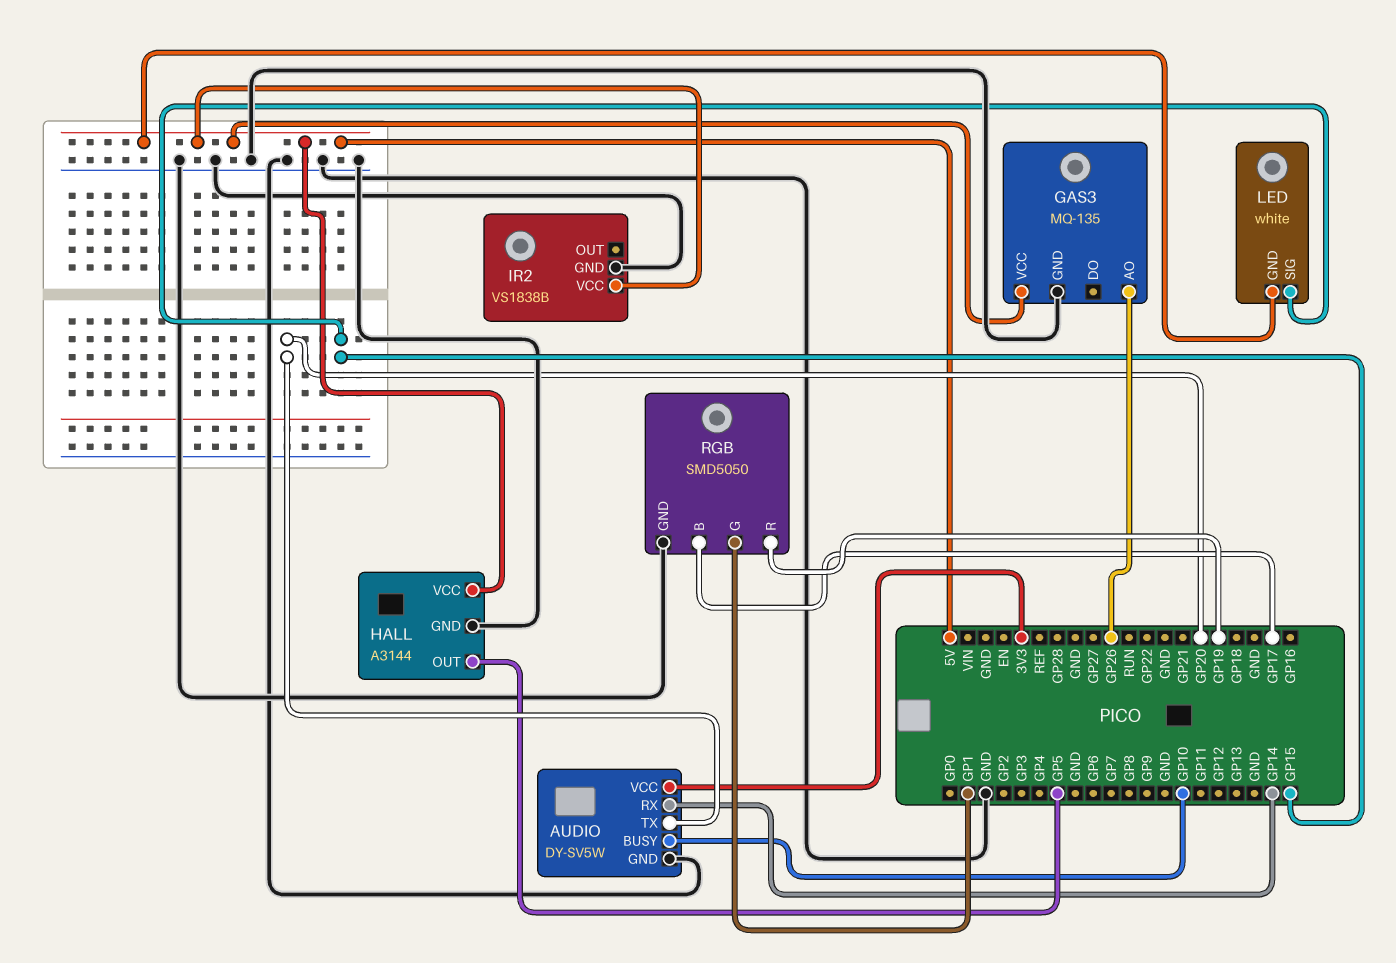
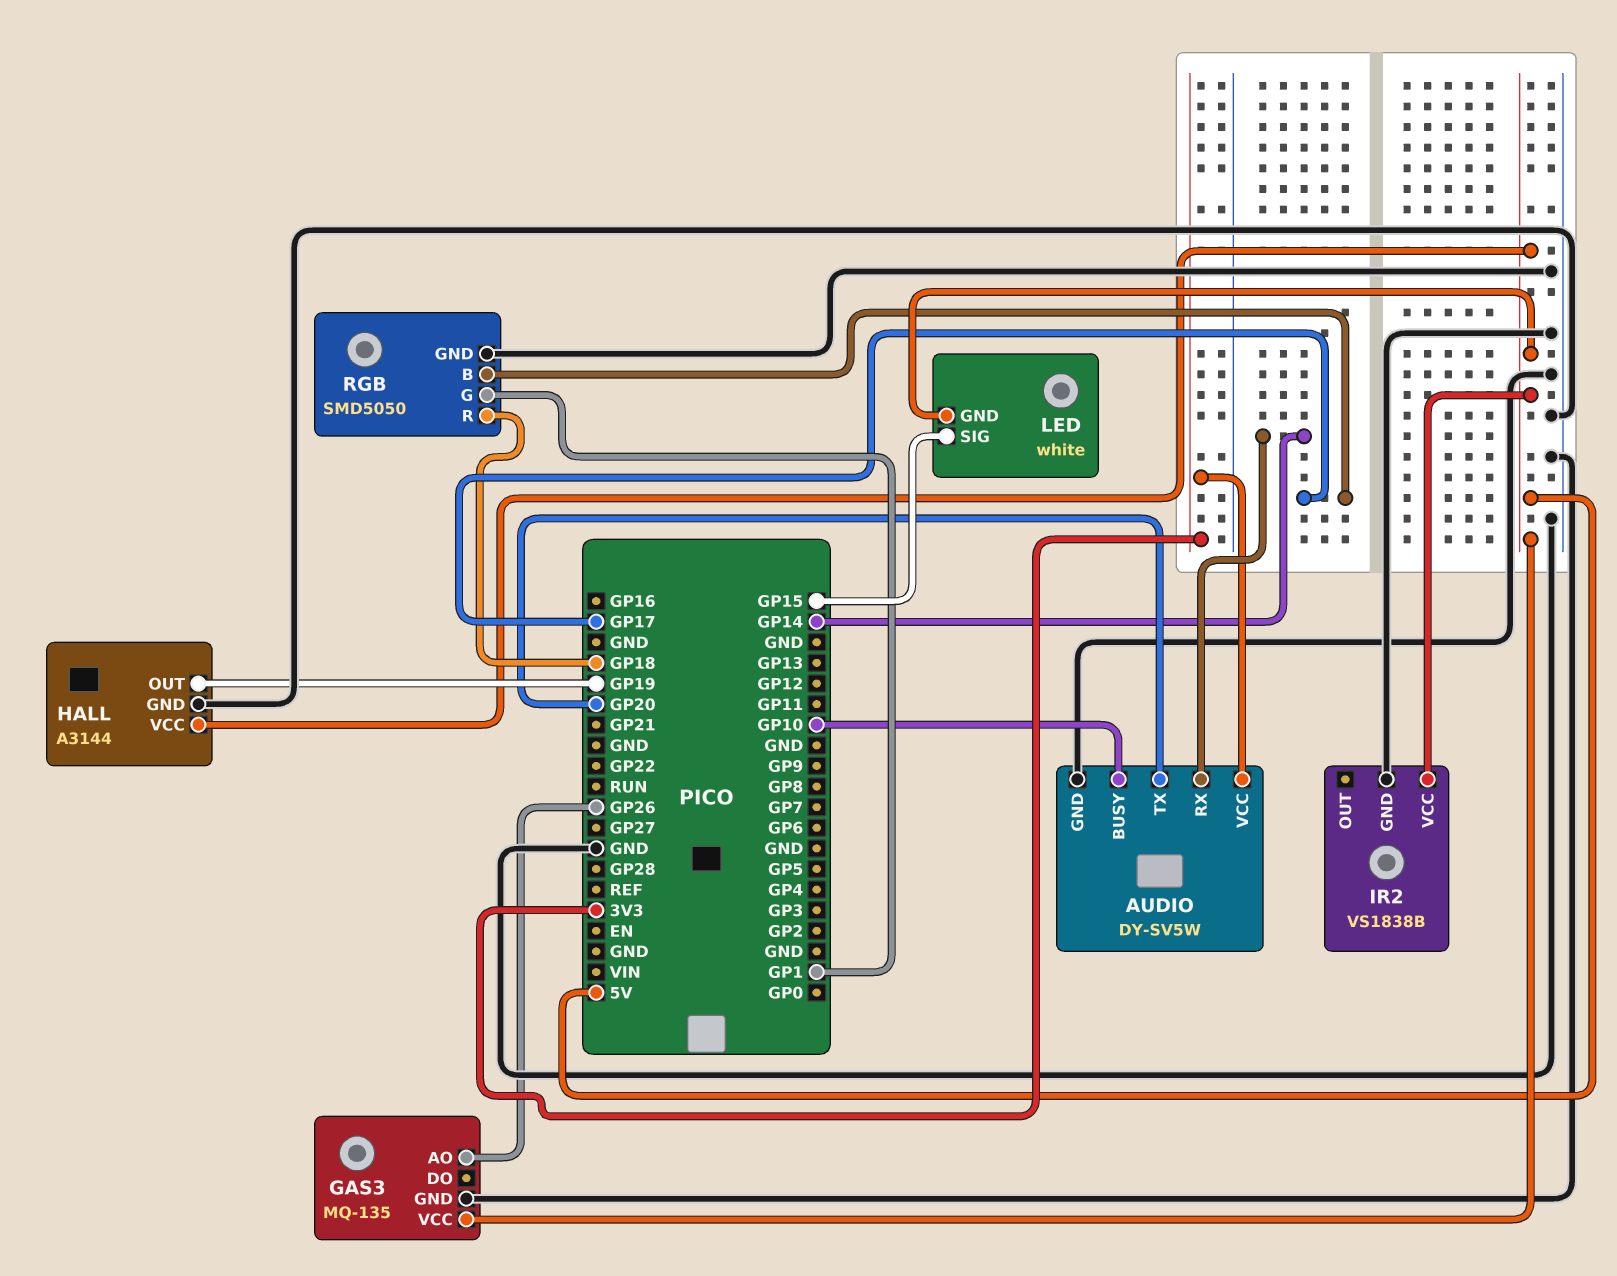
HALL pin OUT: GP5 -> GP19
RGB pin R: GP19 -> GP18

